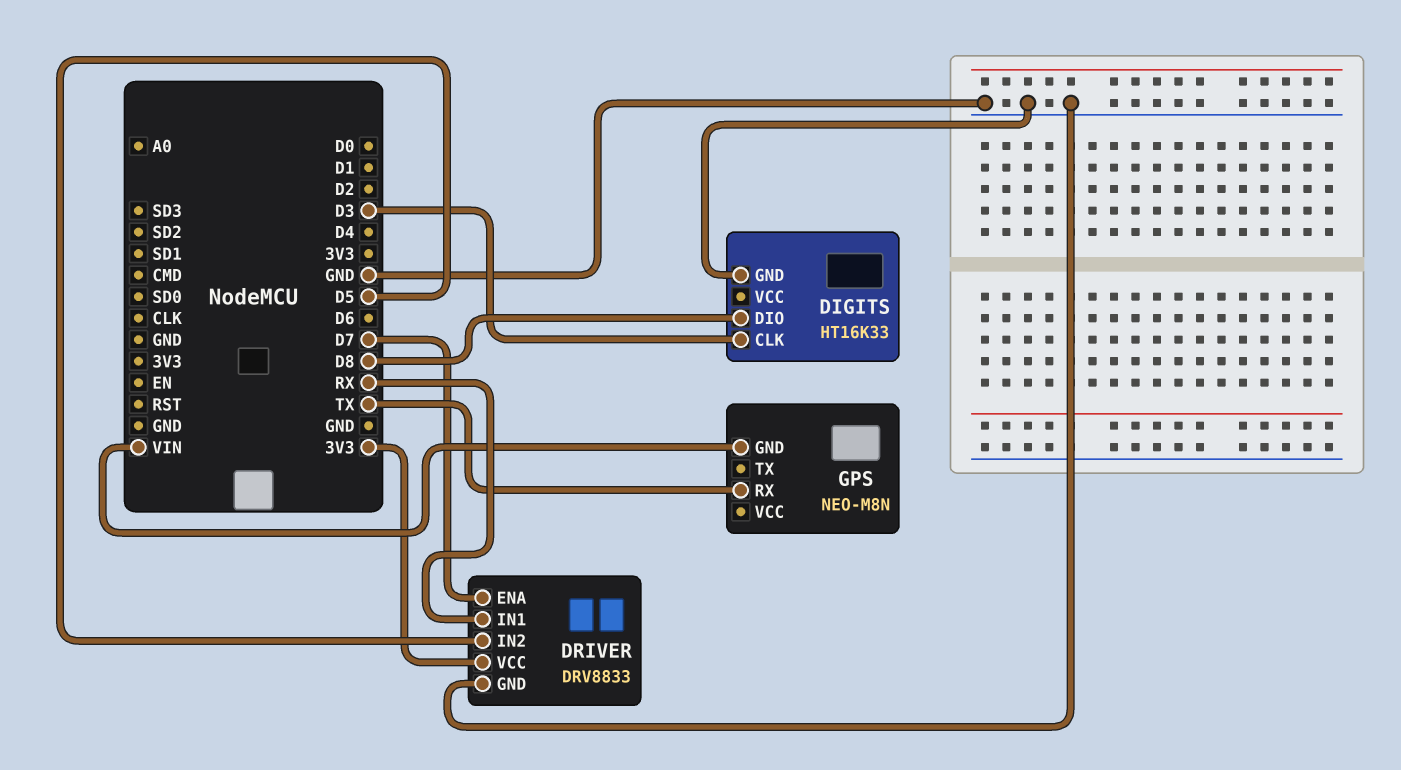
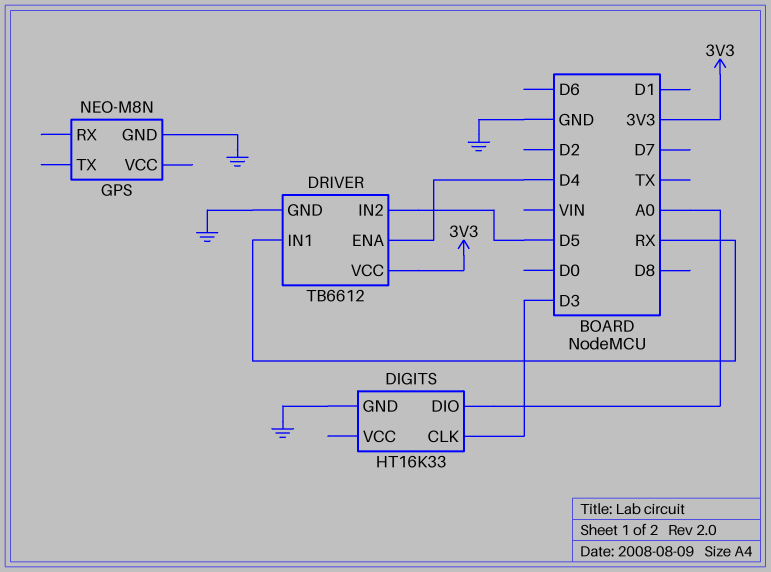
DIGITS pin DIO: D8 -> A0
DRIVER: DRV8833 -> TB6612
DRIVER pin ENA: D7 -> D4
GPS pin GND: VIN -> GND
GPS pin RX: TX -> none

